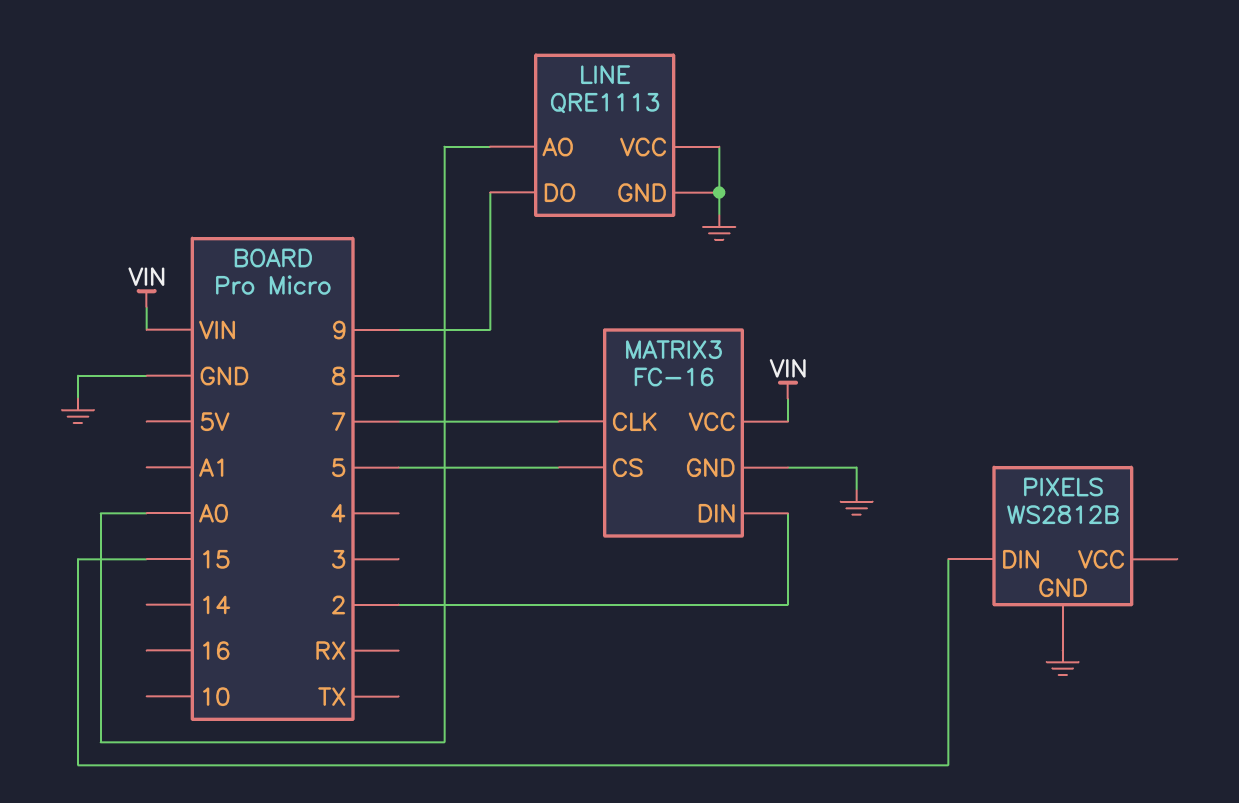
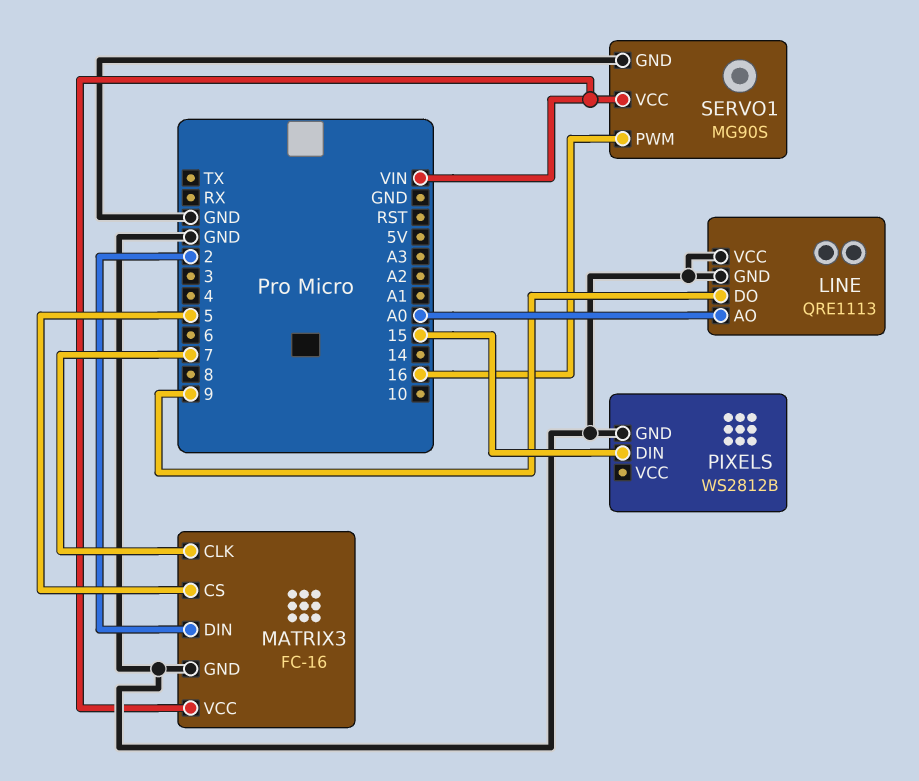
SERVO1: none -> MG90S
SERVO1 pin GND: none -> GND
SERVO1 pin PWM: none -> 16
SERVO1 pin VCC: none -> VIN

